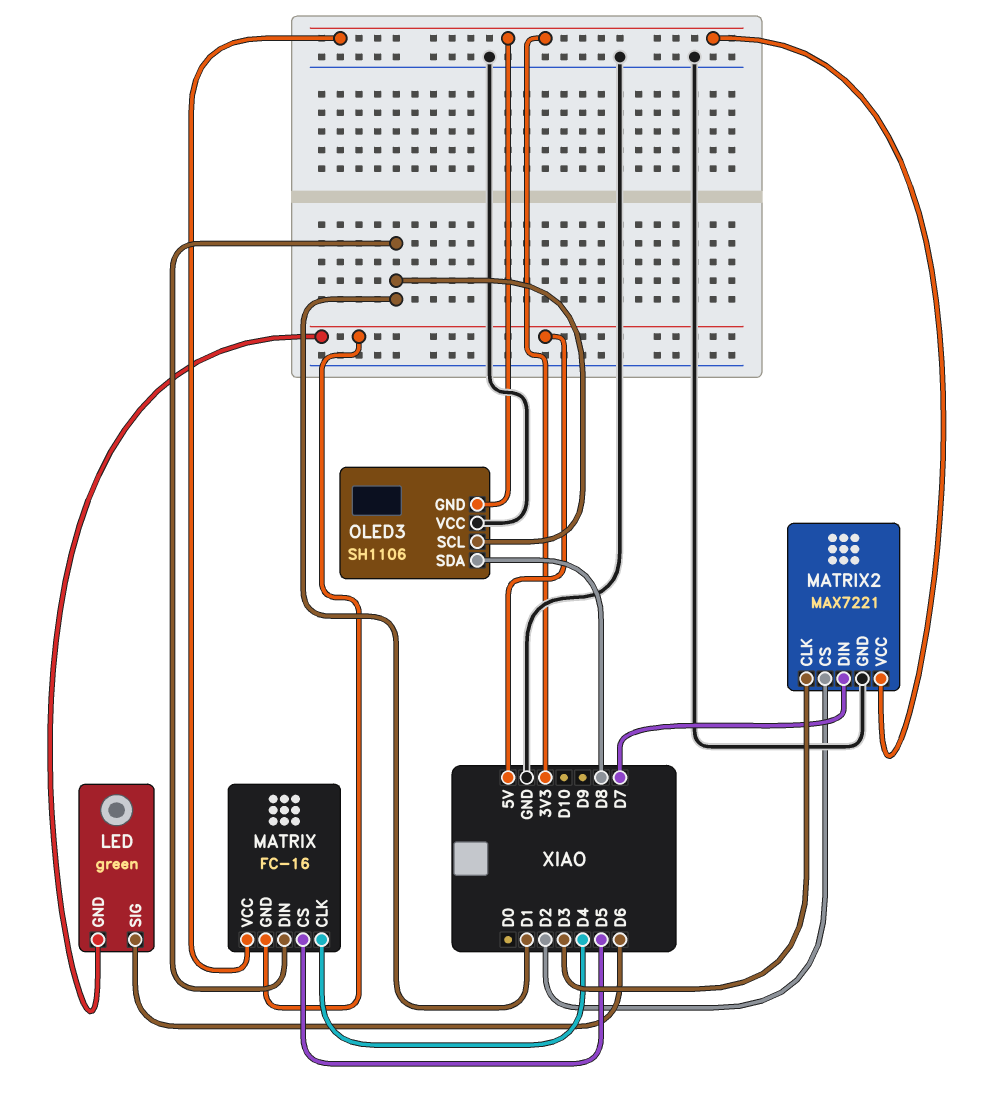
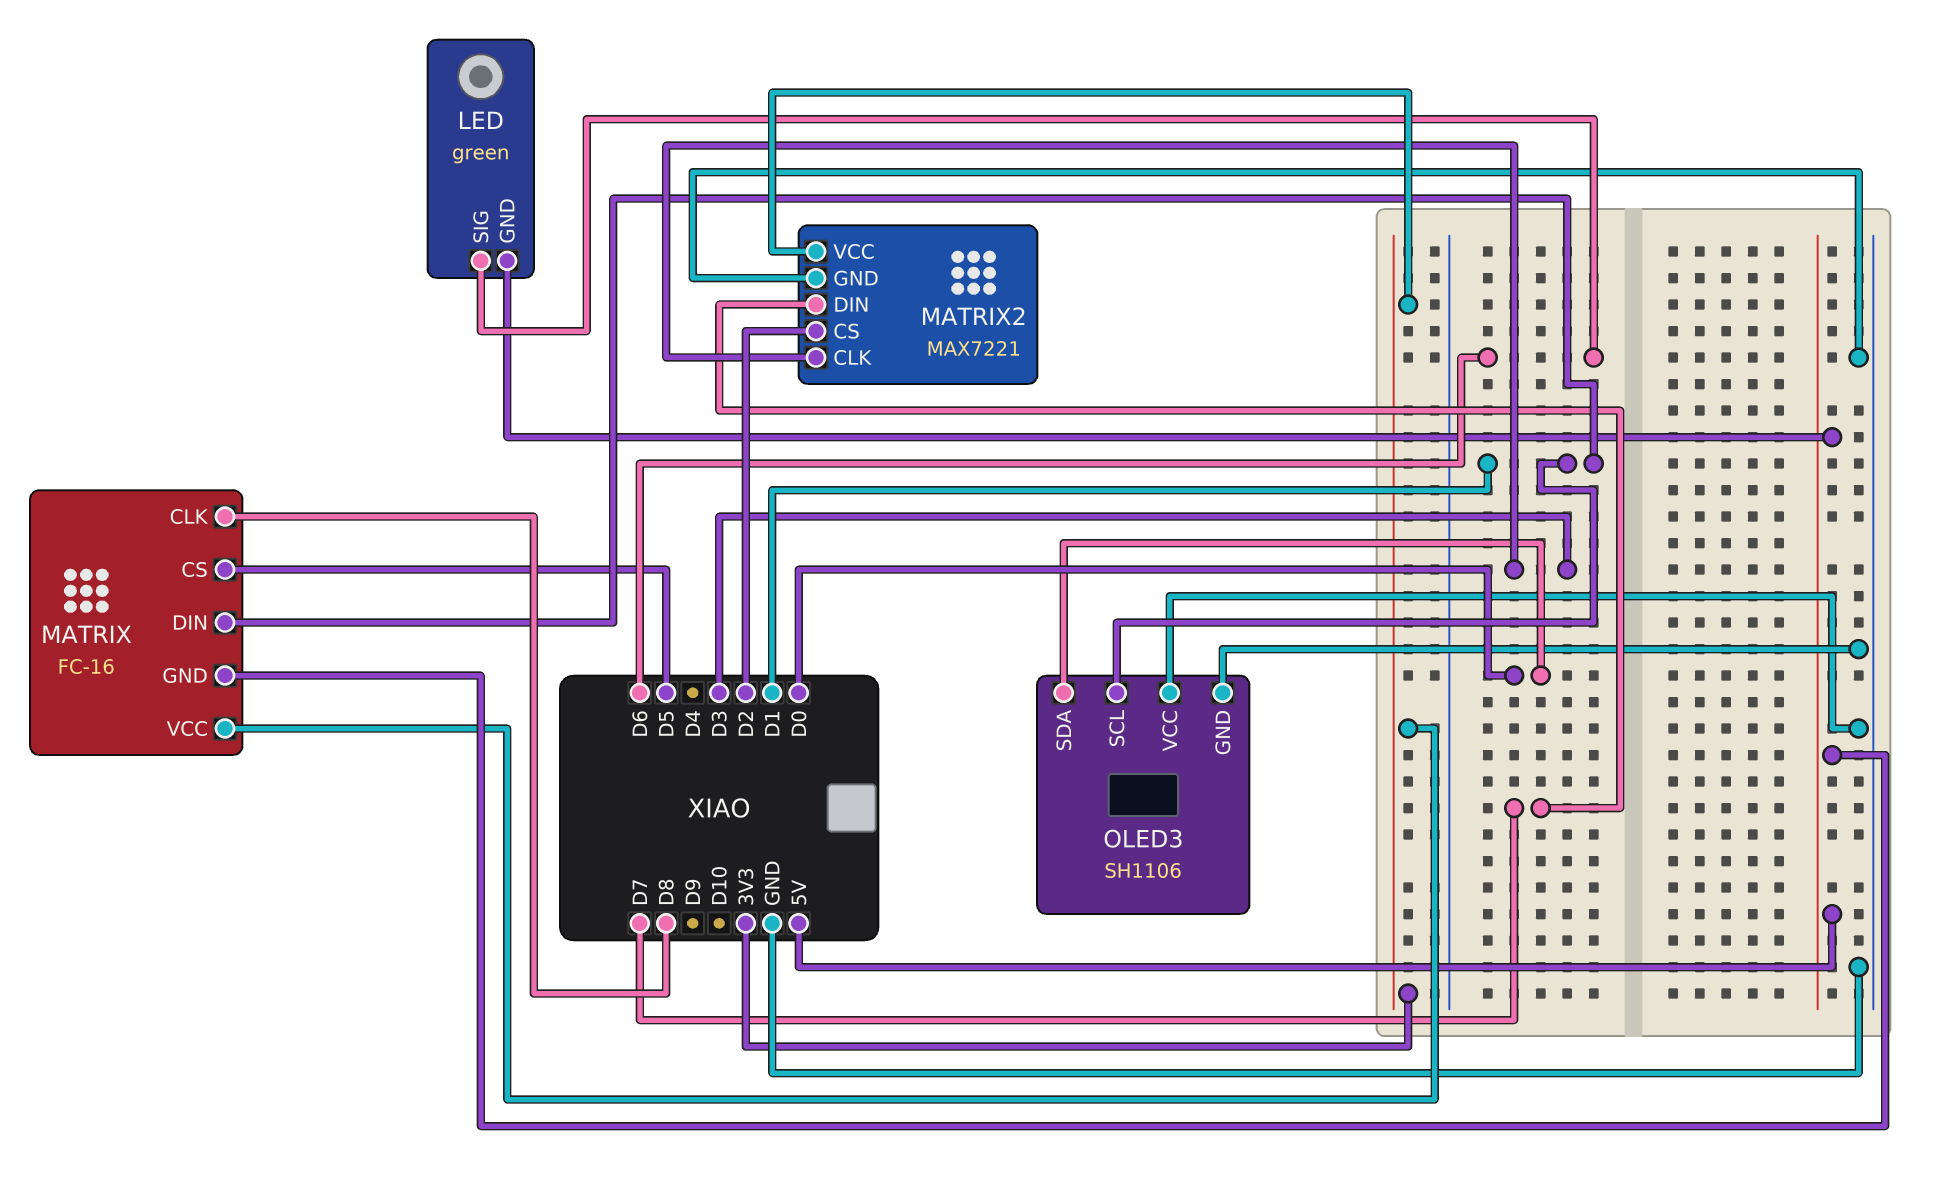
MATRIX pin CLK: D4 -> D8
OLED3 pin GND: 3V3 -> GND
OLED3 pin SDA: D8 -> D0

